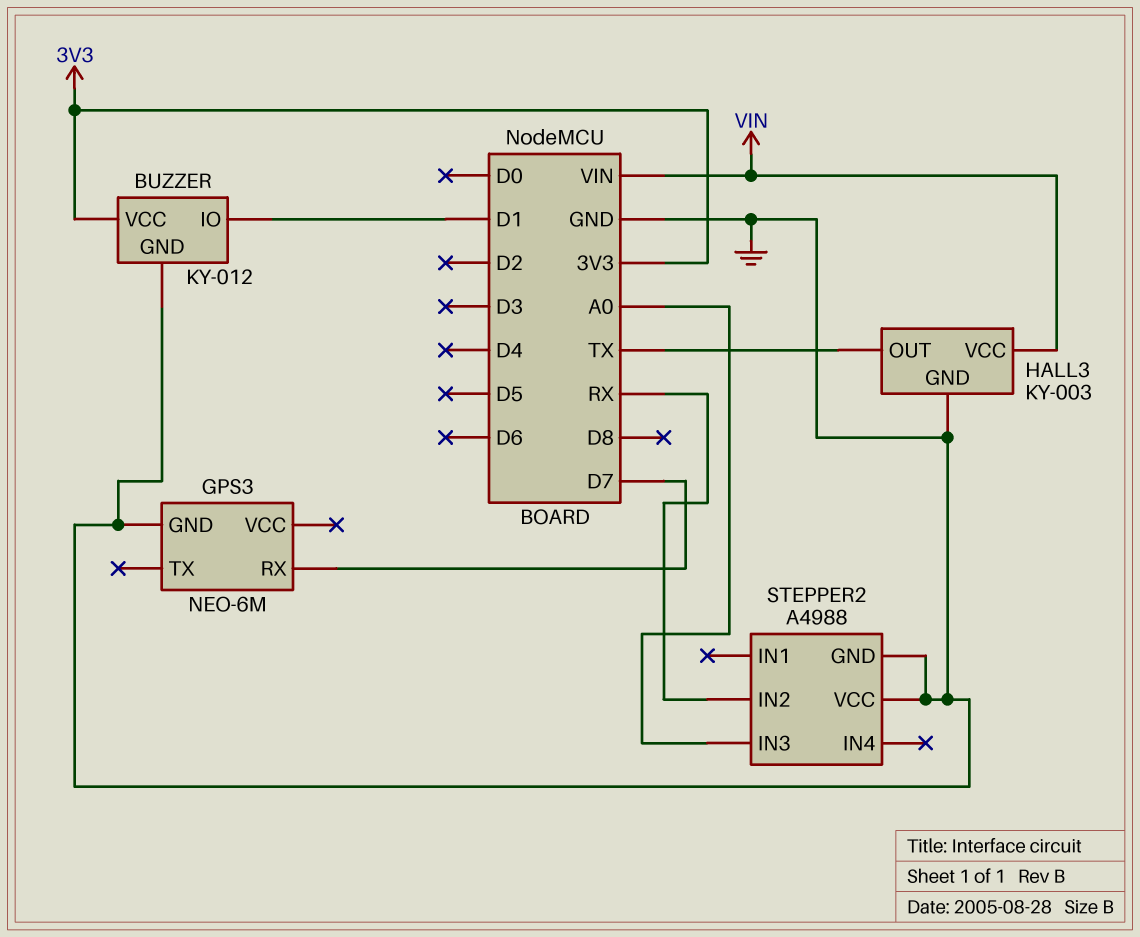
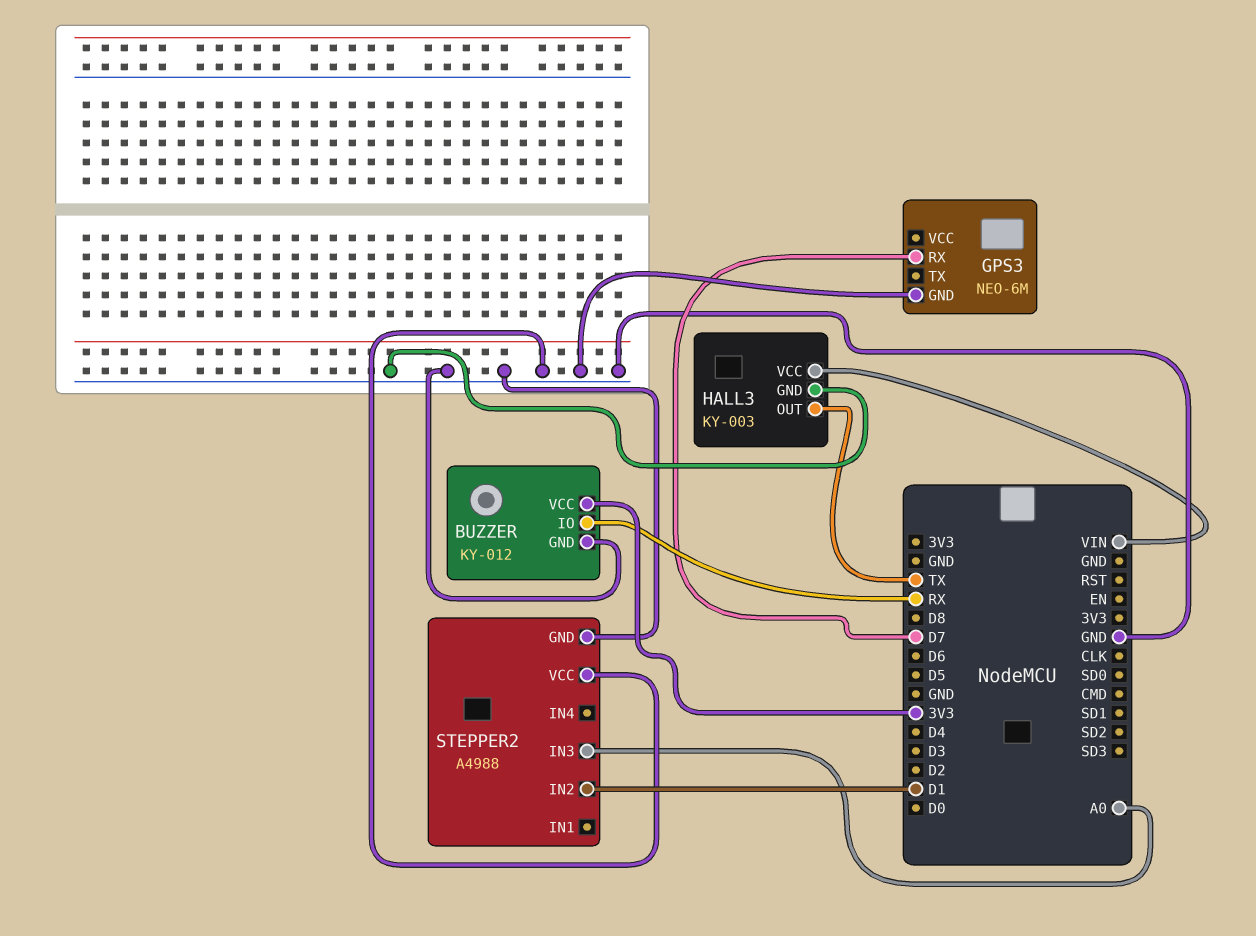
BUZZER pin IO: D1 -> RX
STEPPER2 pin IN2: RX -> D1

